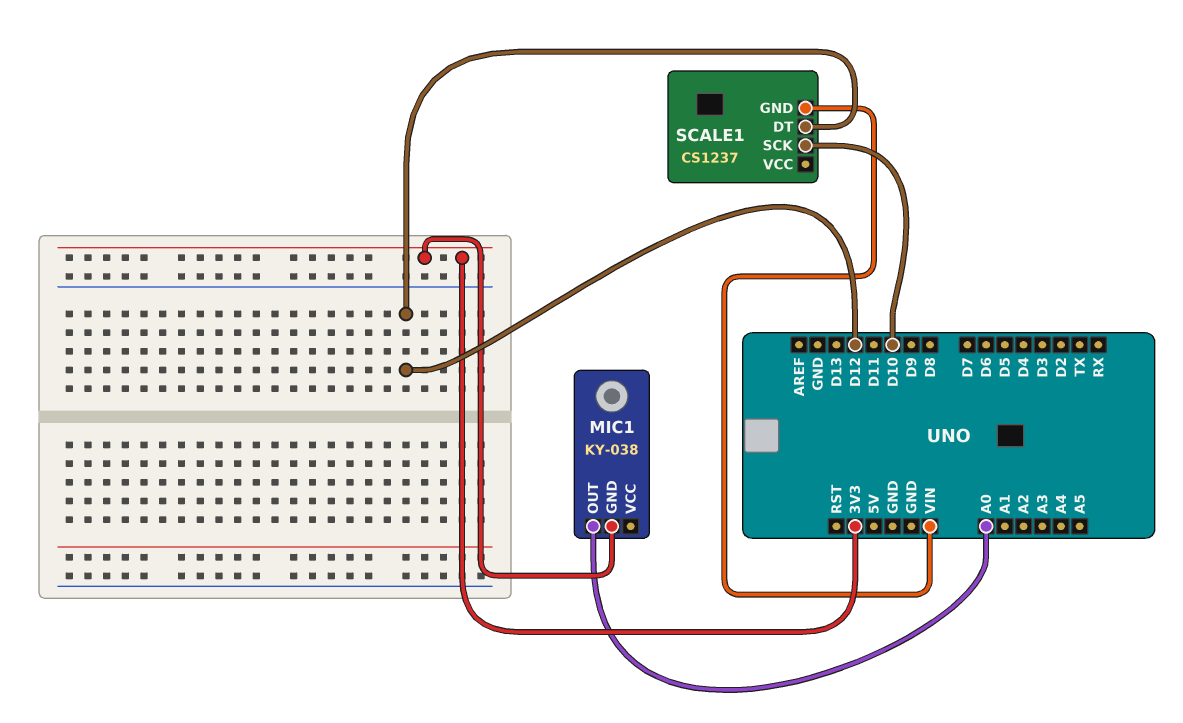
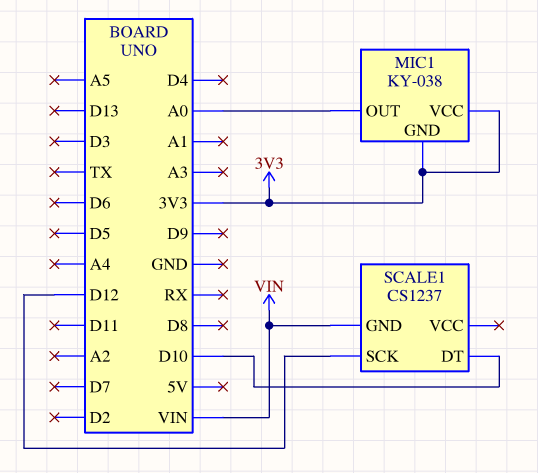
MIC1 pin VCC: none -> 3V3
SCALE1 pin DT: D12 -> D10
SCALE1 pin SCK: D10 -> D12

